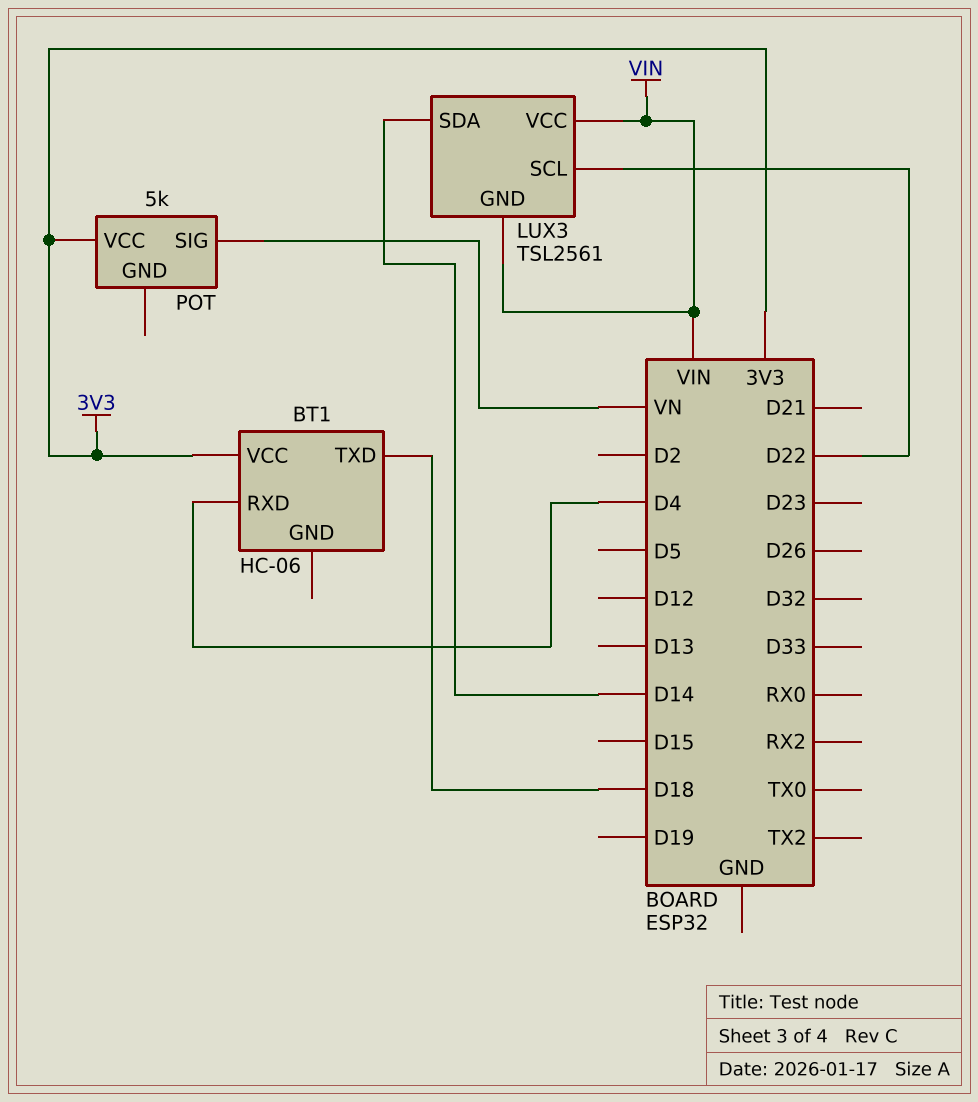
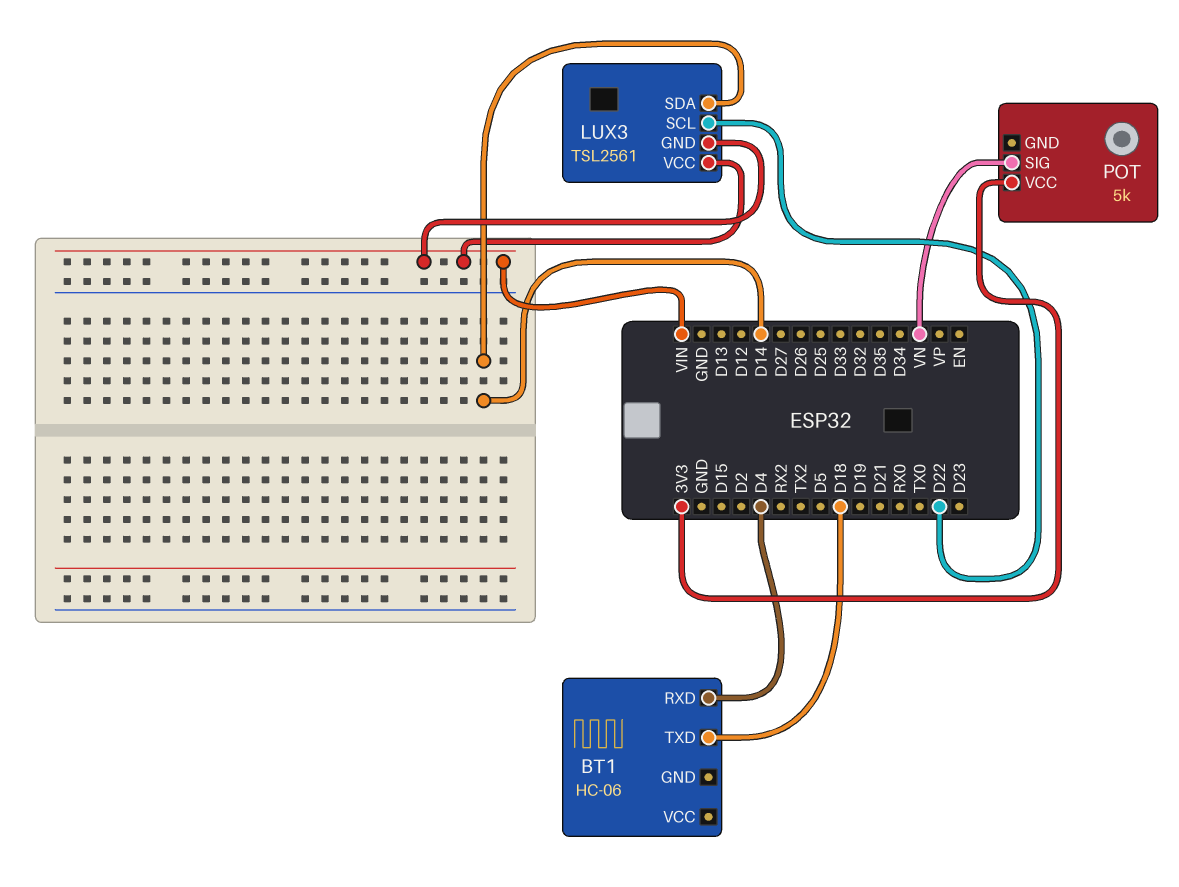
BT1 pin VCC: 3V3 -> none

